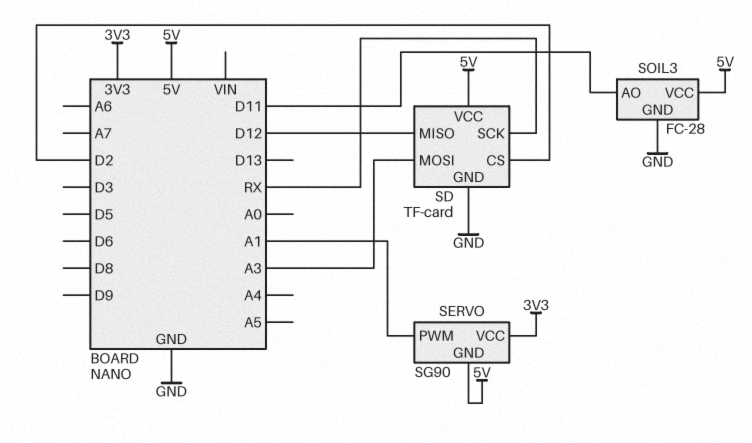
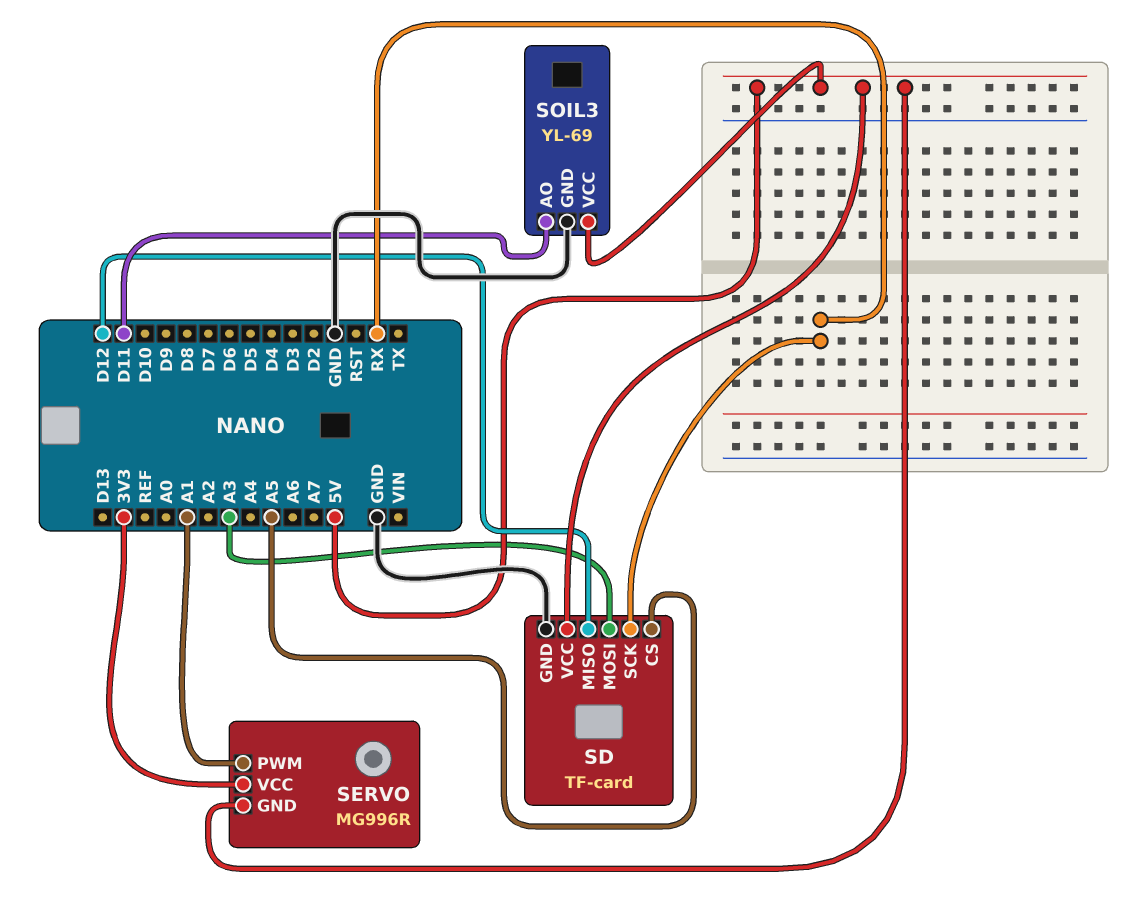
SD pin CS: D2 -> A5
SERVO: SG90 -> MG996R
SOIL3: FC-28 -> YL-69

